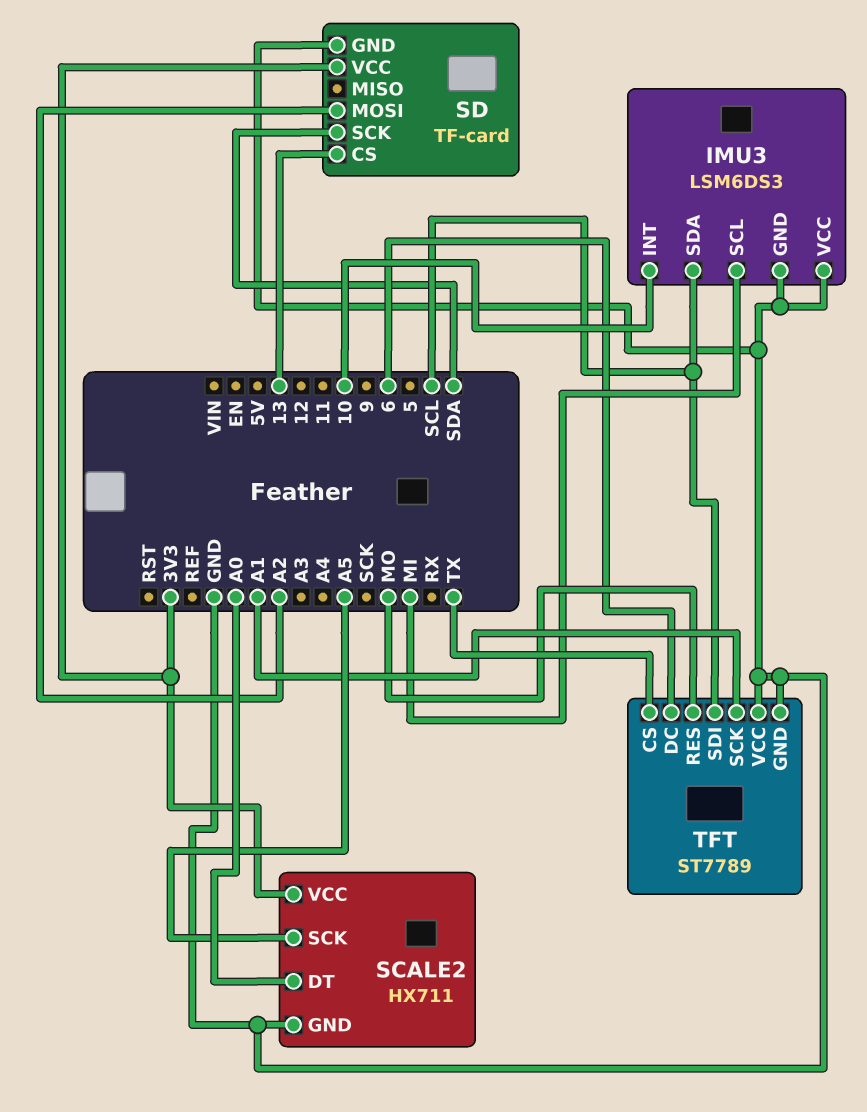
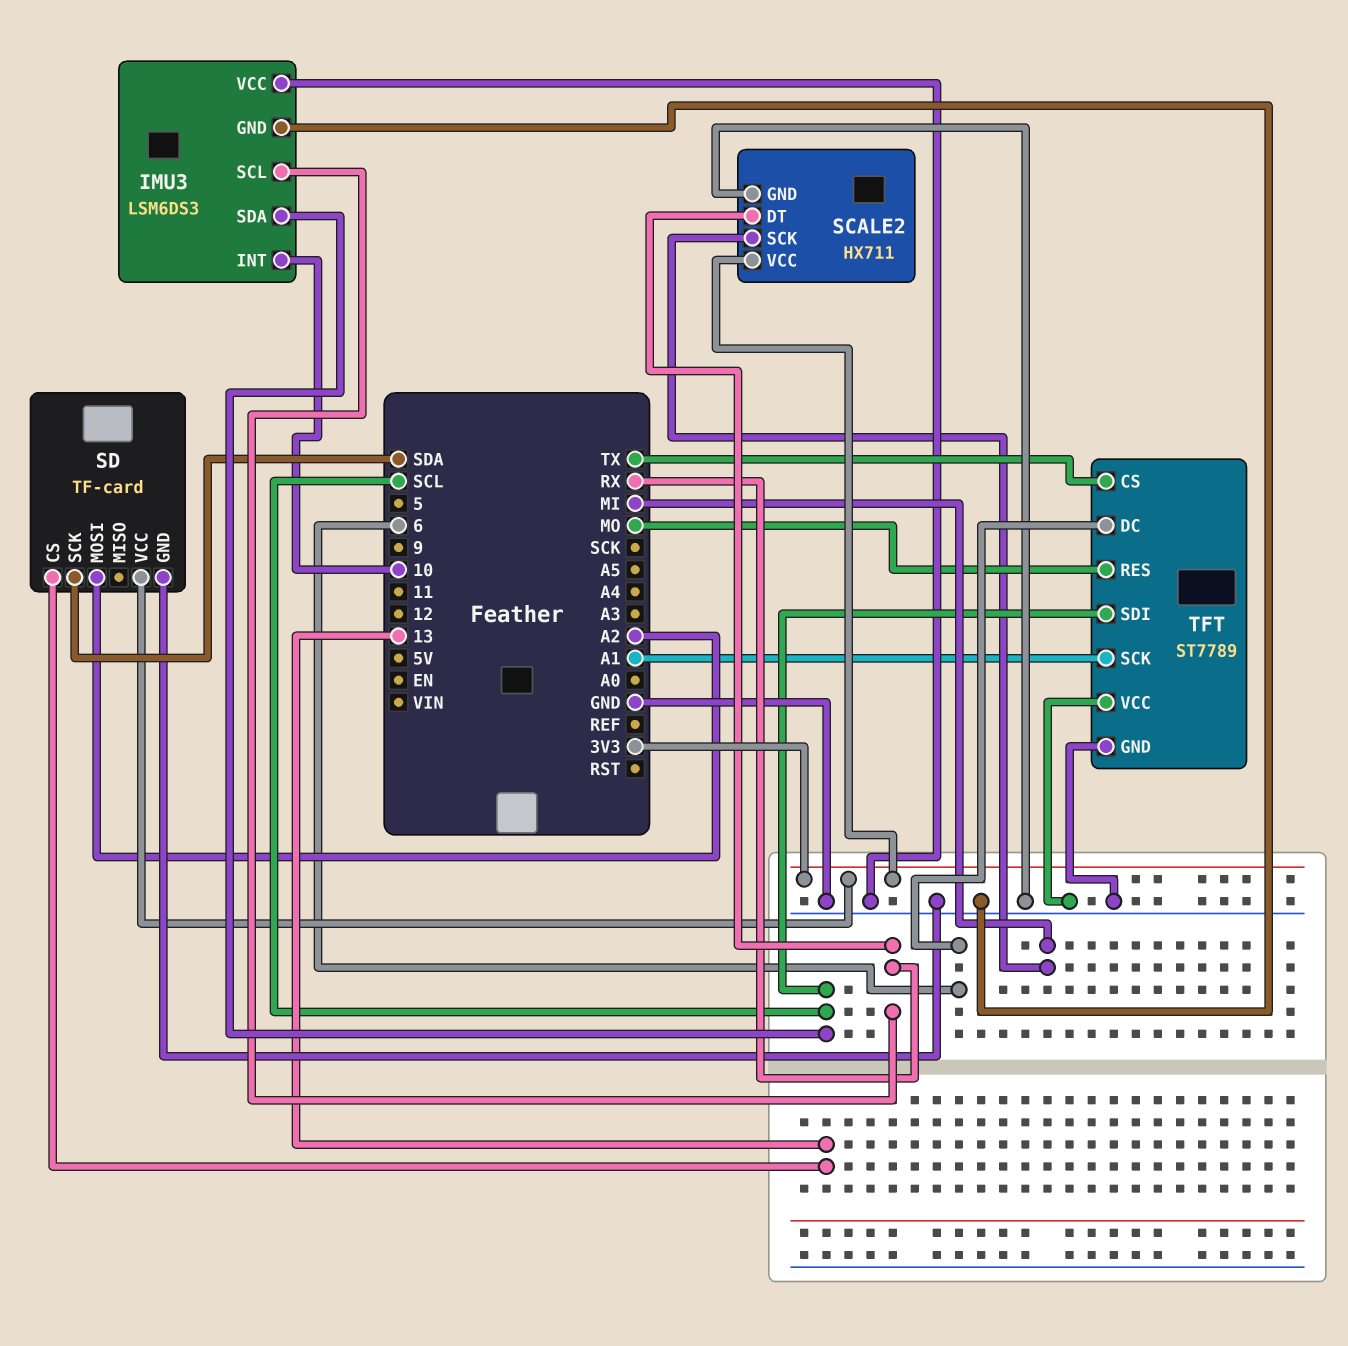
IMU3 pin SCL: MI -> RX
SCALE2 pin DT: A0 -> RX
SCALE2 pin SCK: A5 -> MI

